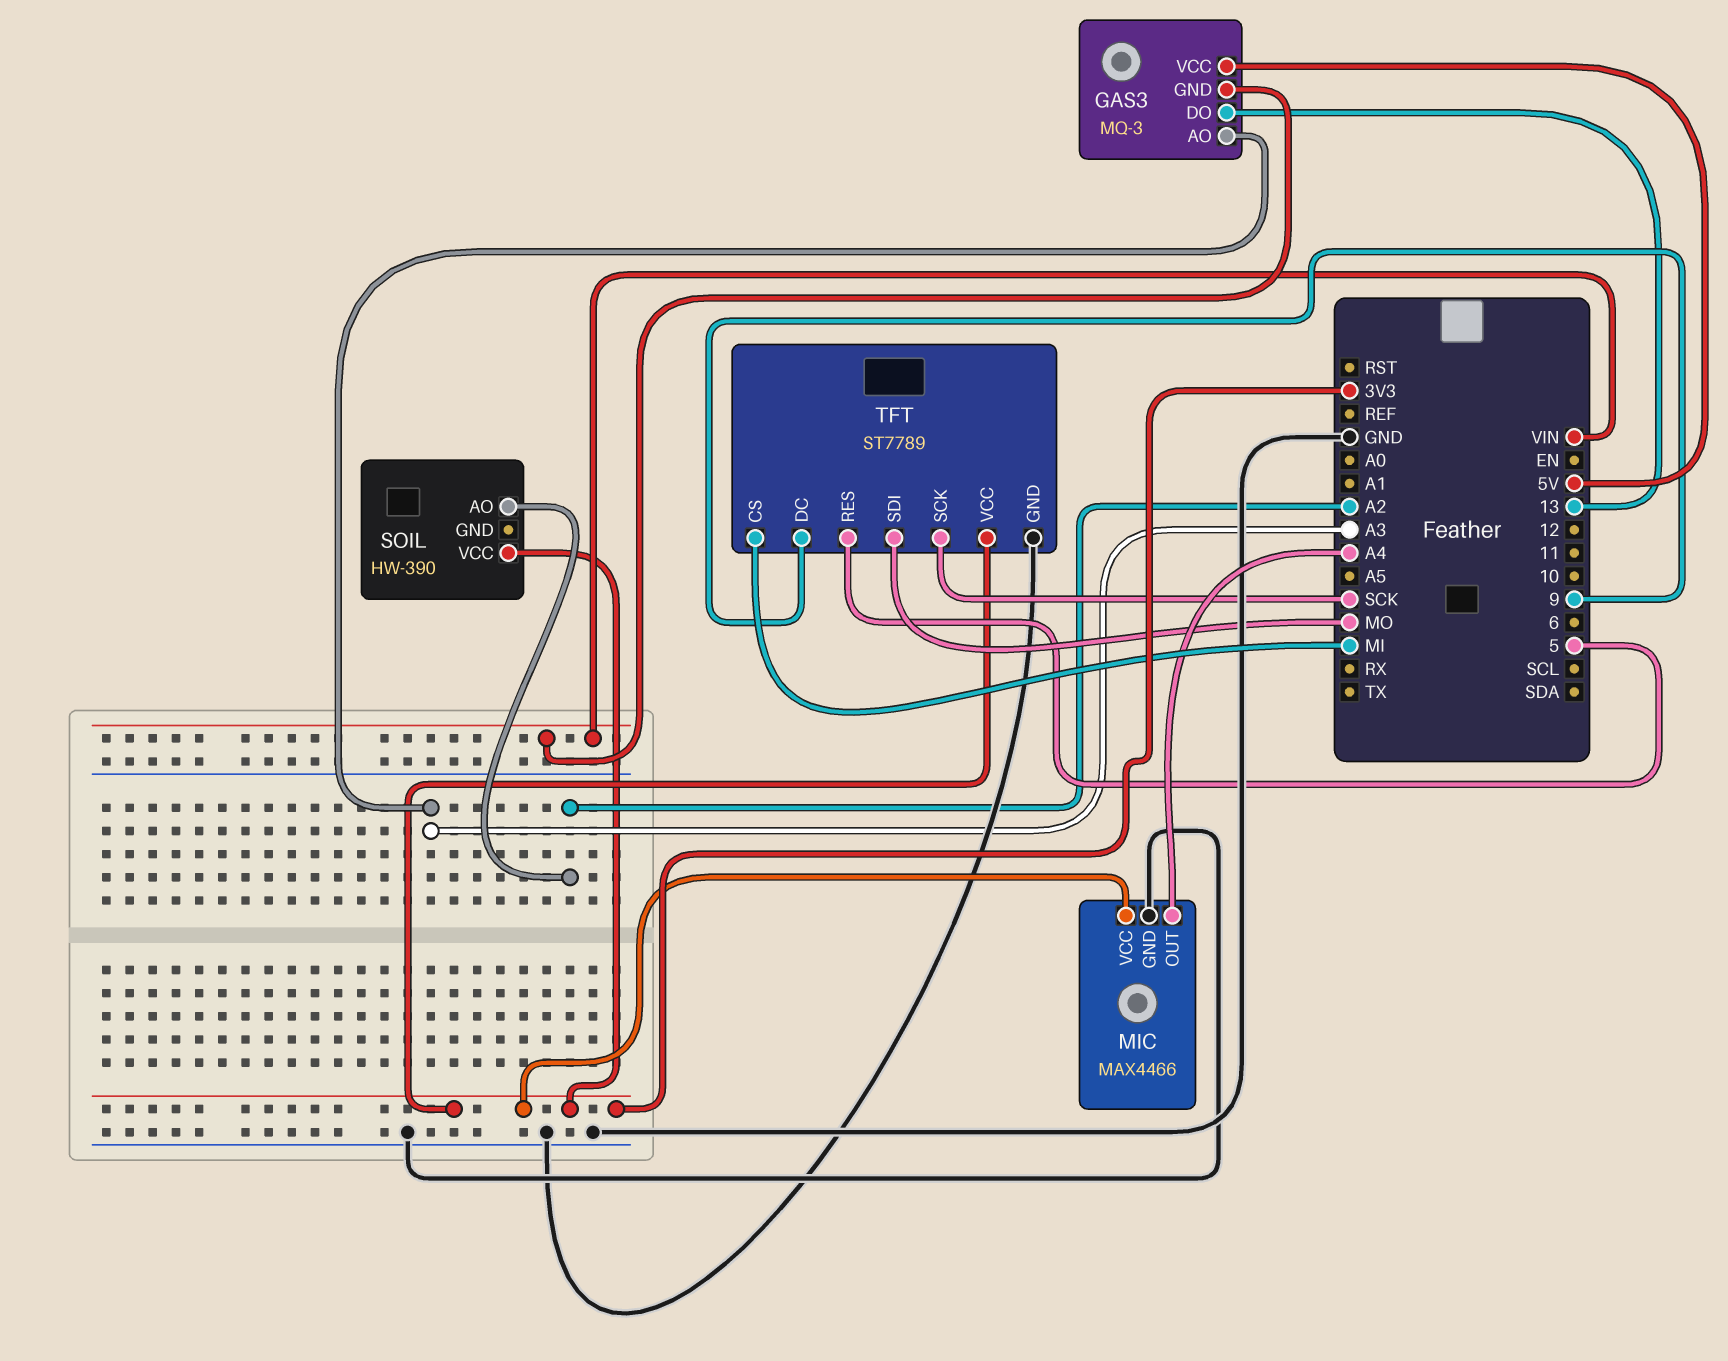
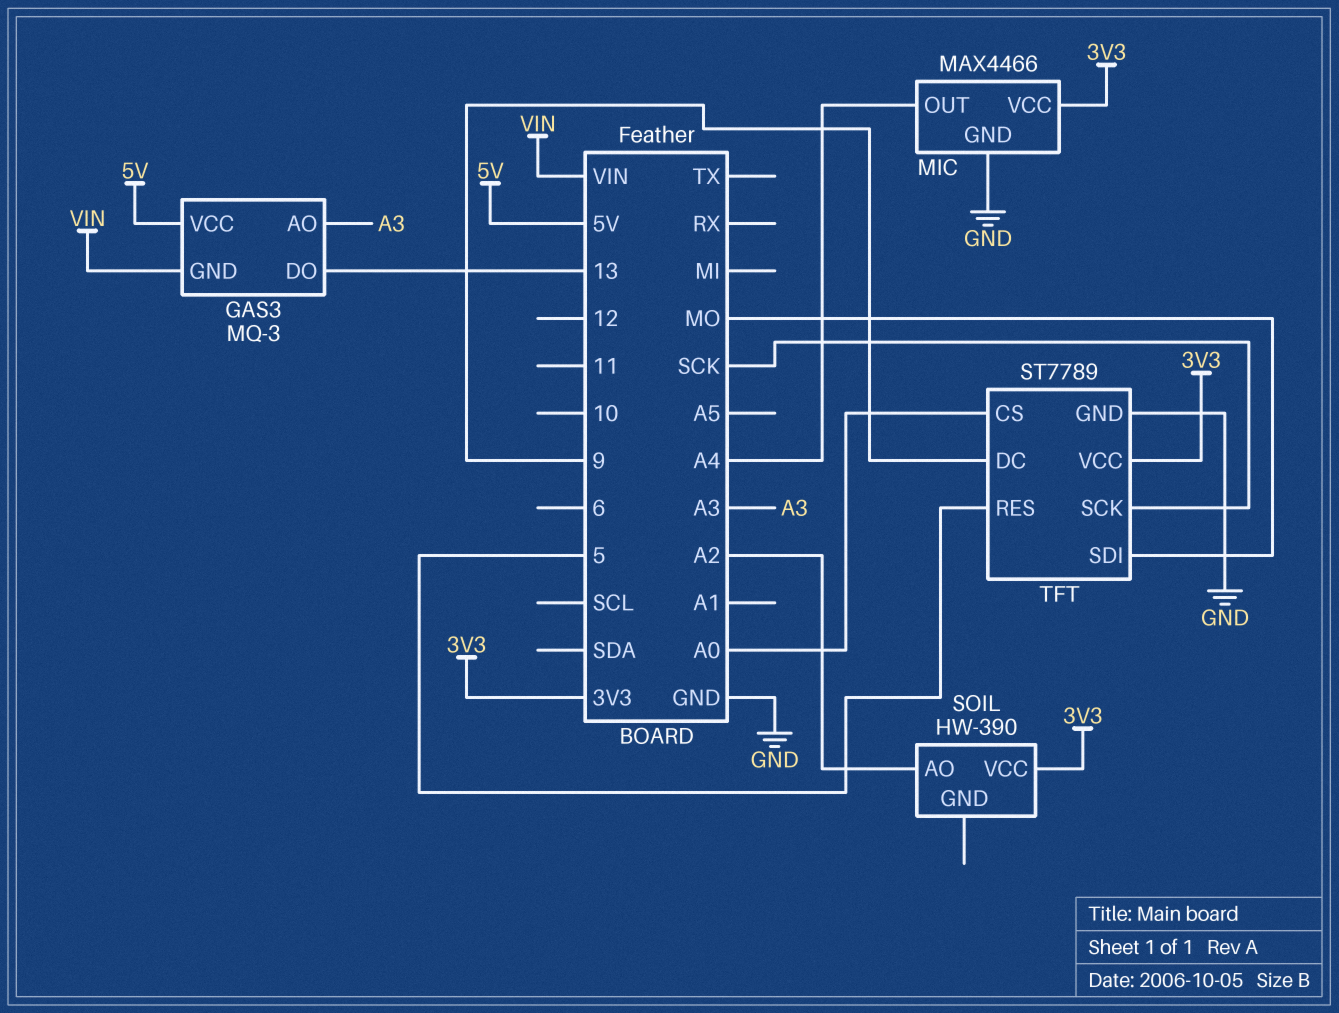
TFT pin CS: MI -> A0

